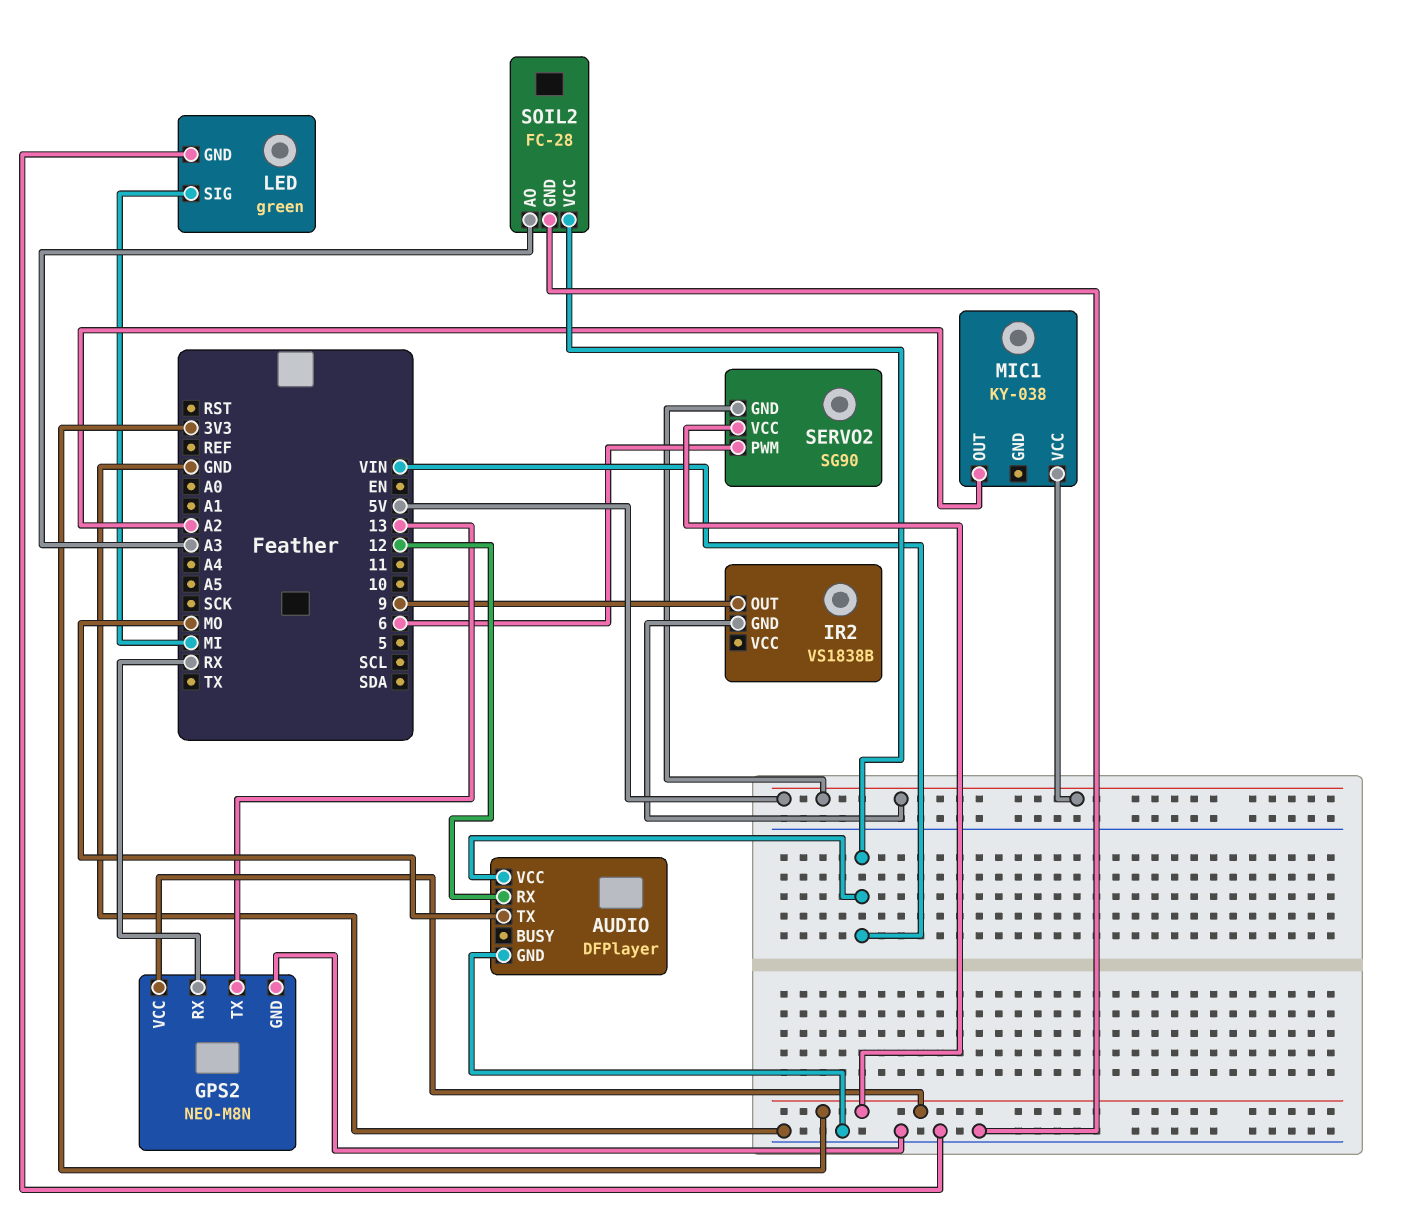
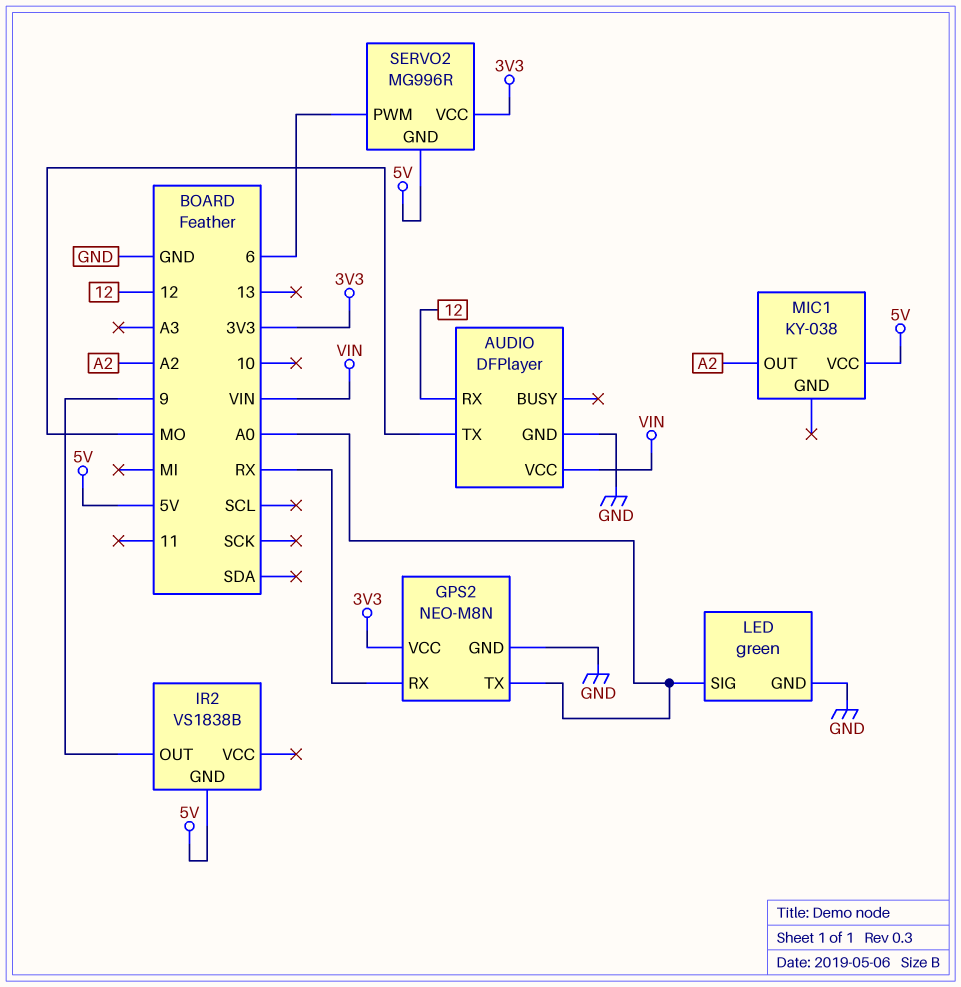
GPS2 pin TX: 13 -> A0
LED pin SIG: MI -> A0
SERVO2: SG90 -> MG996R
SOIL2: FC-28 -> none
SOIL2 pin AO: A3 -> none
SOIL2 pin GND: GND -> none
SOIL2 pin VCC: VIN -> none

